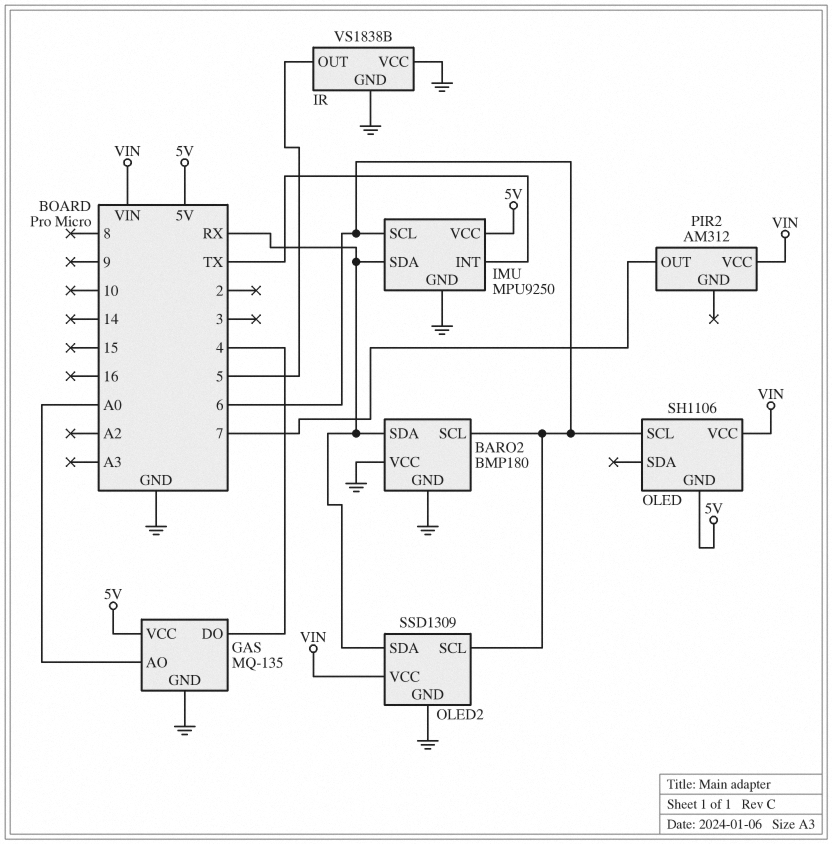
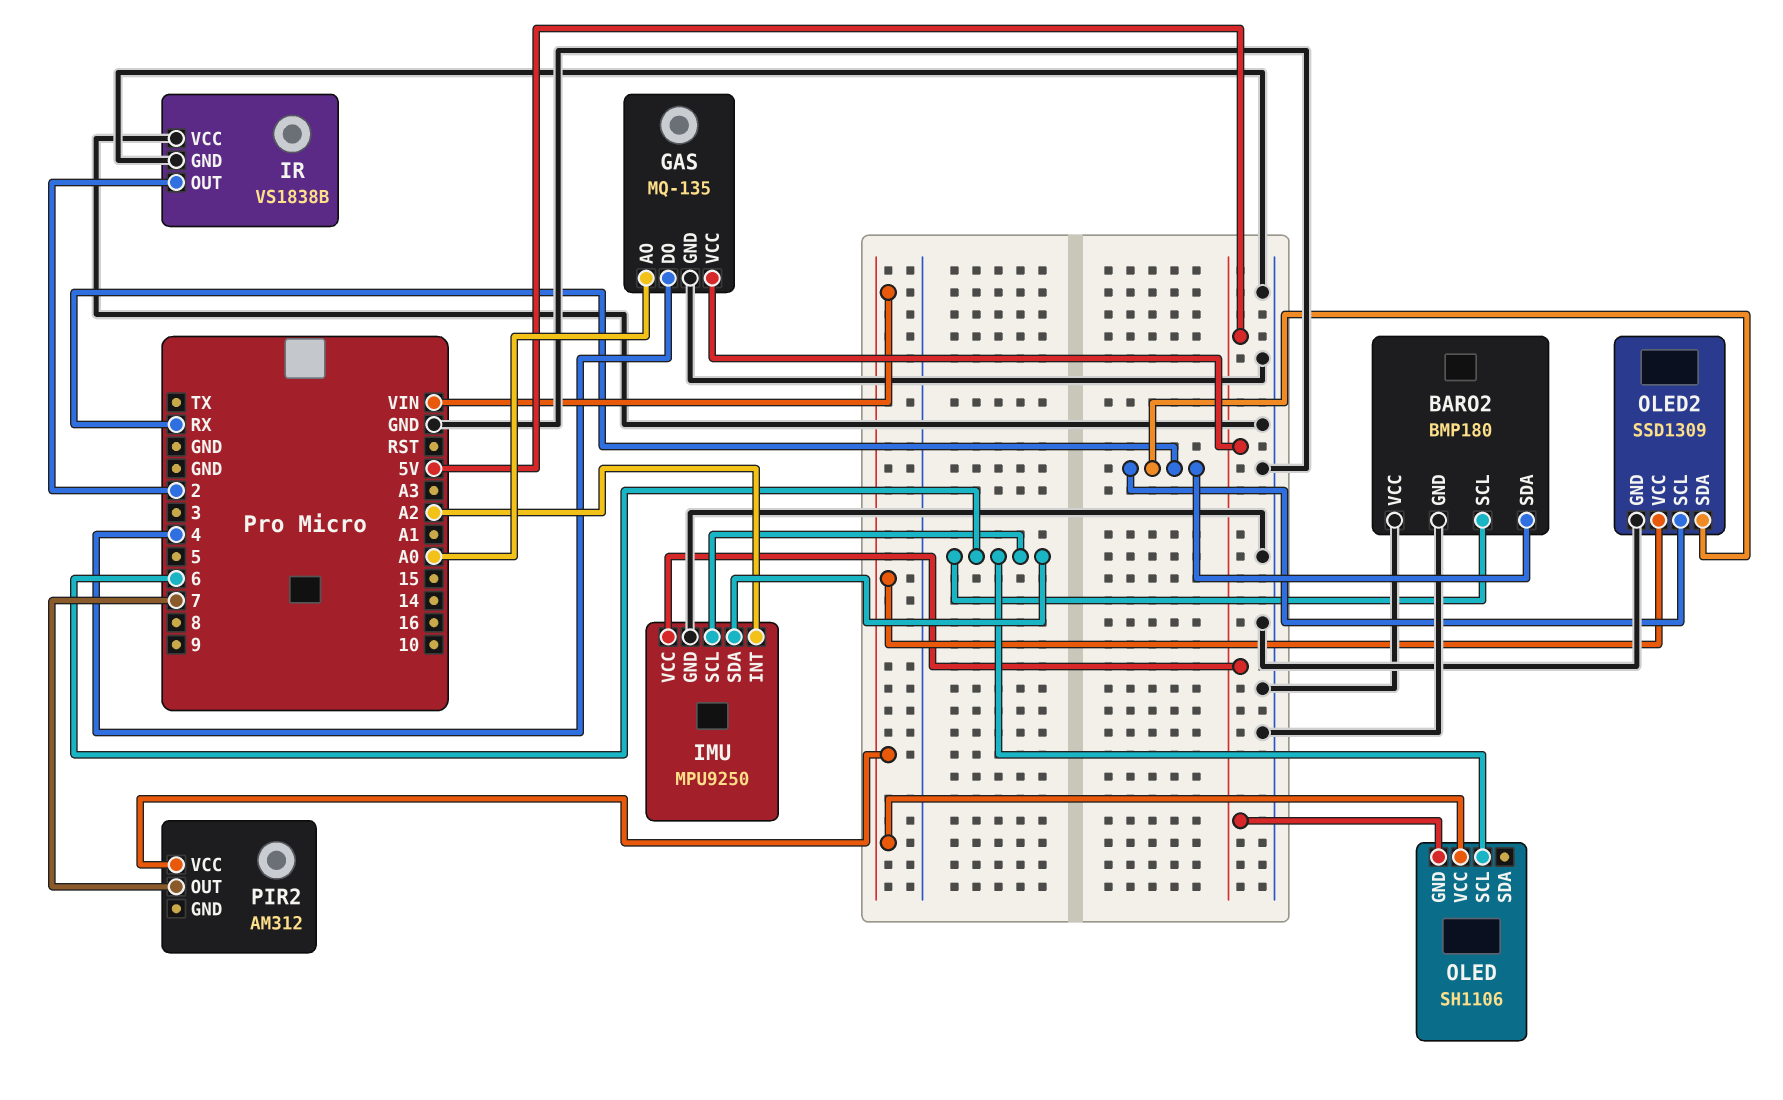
IMU pin INT: TX -> A2
IMU pin SDA: RX -> 6
IR pin OUT: 5 -> 2
OLED2 pin SCL: 6 -> RX

